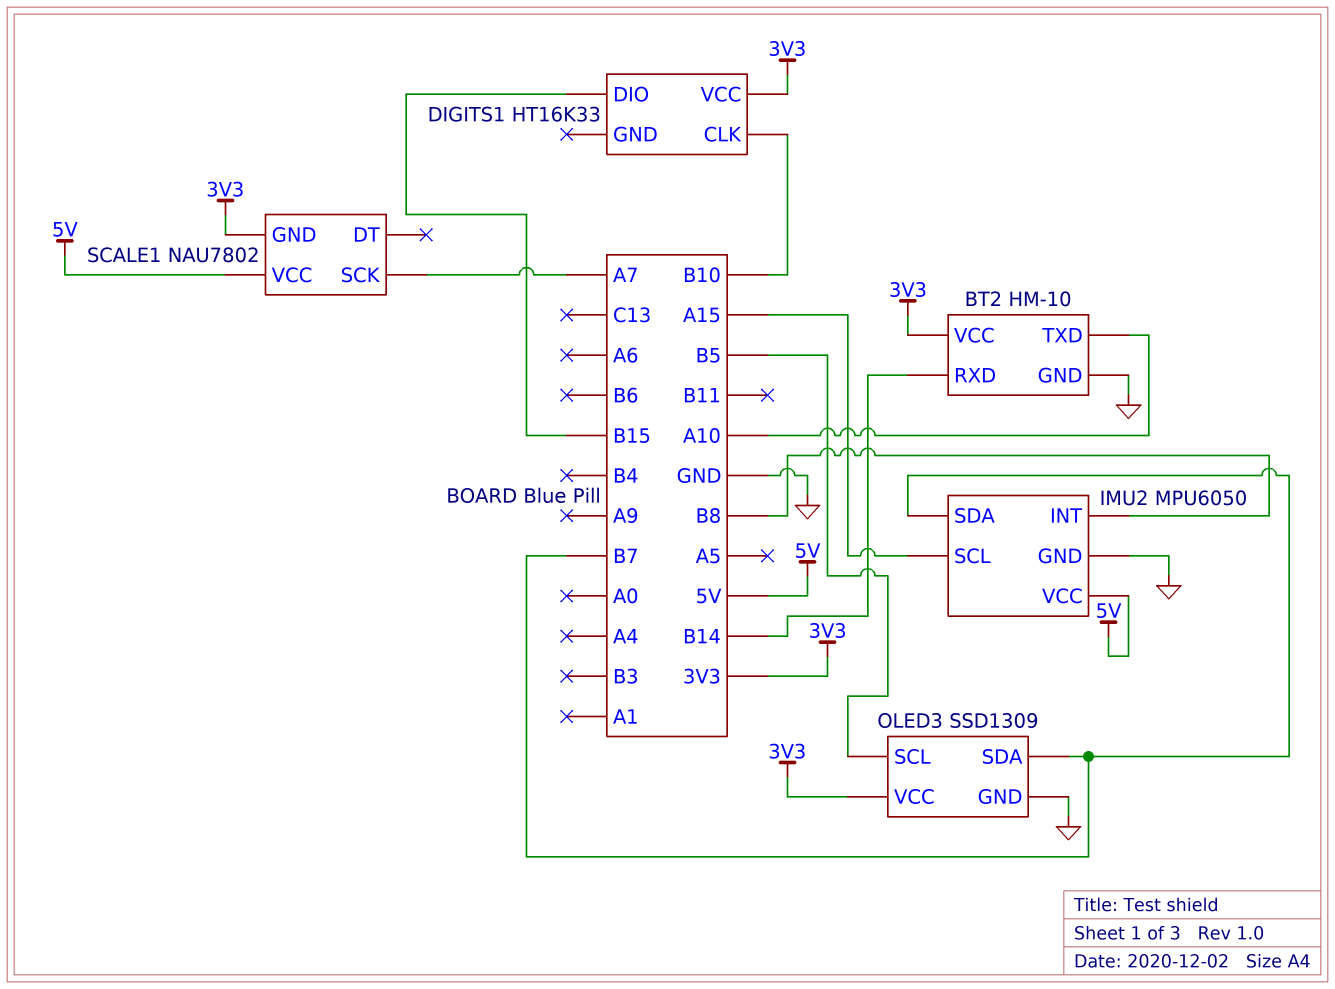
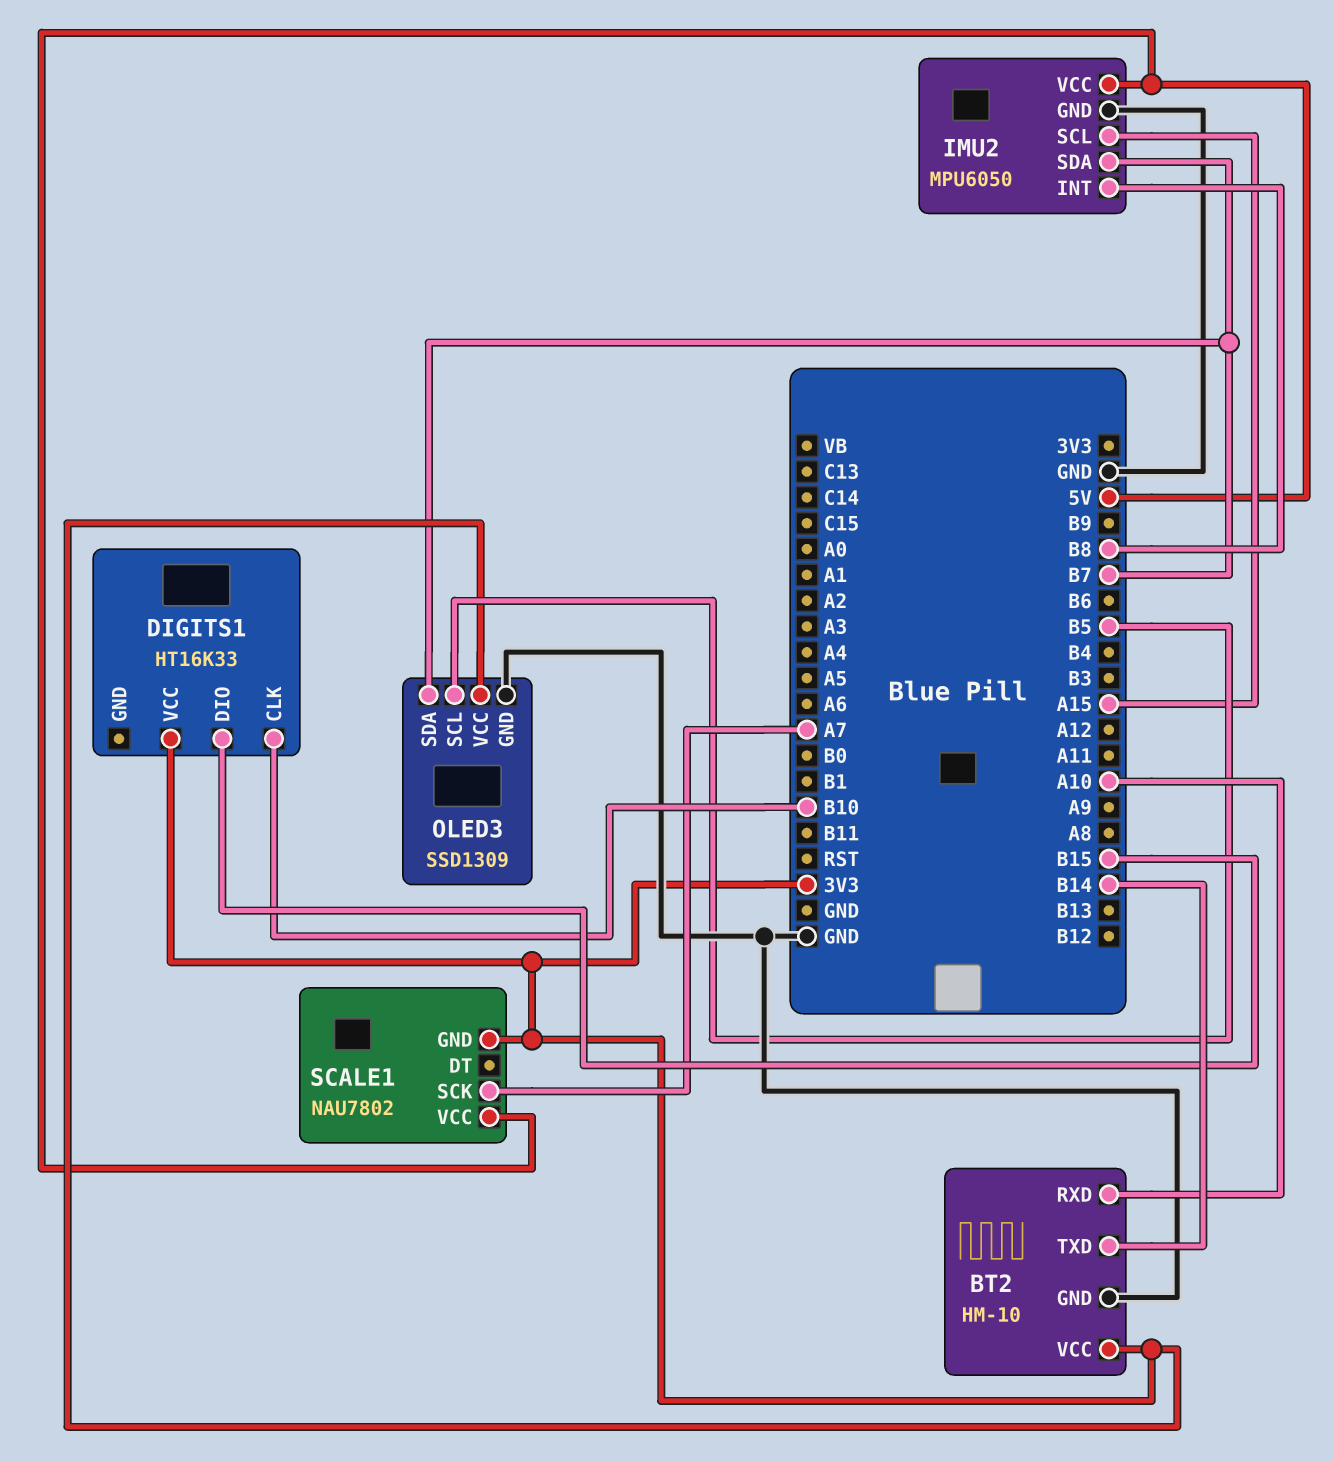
BT2 pin RXD: B14 -> A10
BT2 pin TXD: A10 -> B14

